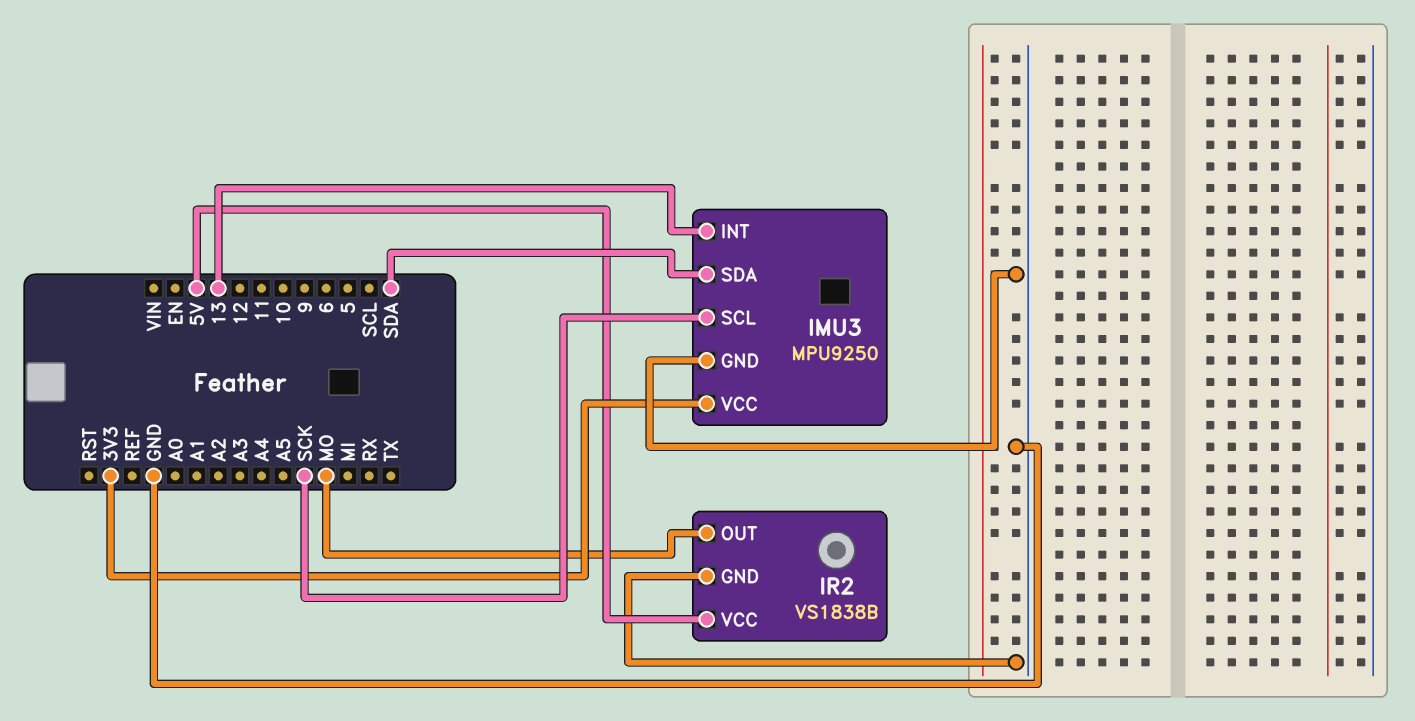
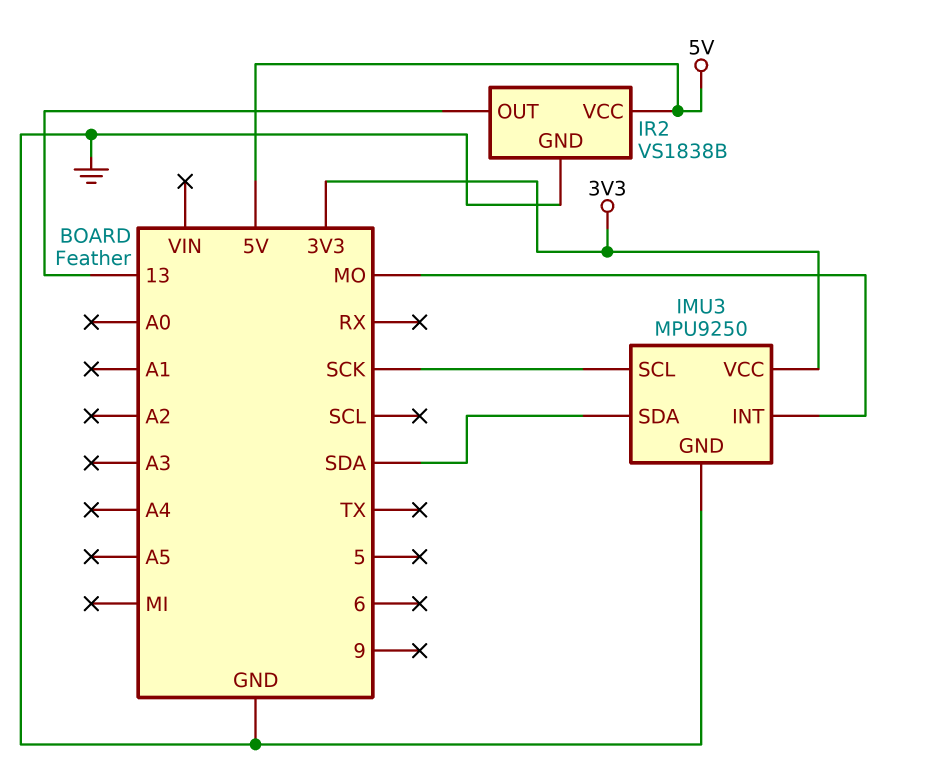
IMU3 pin INT: 13 -> MO
IR2 pin OUT: MO -> 13

